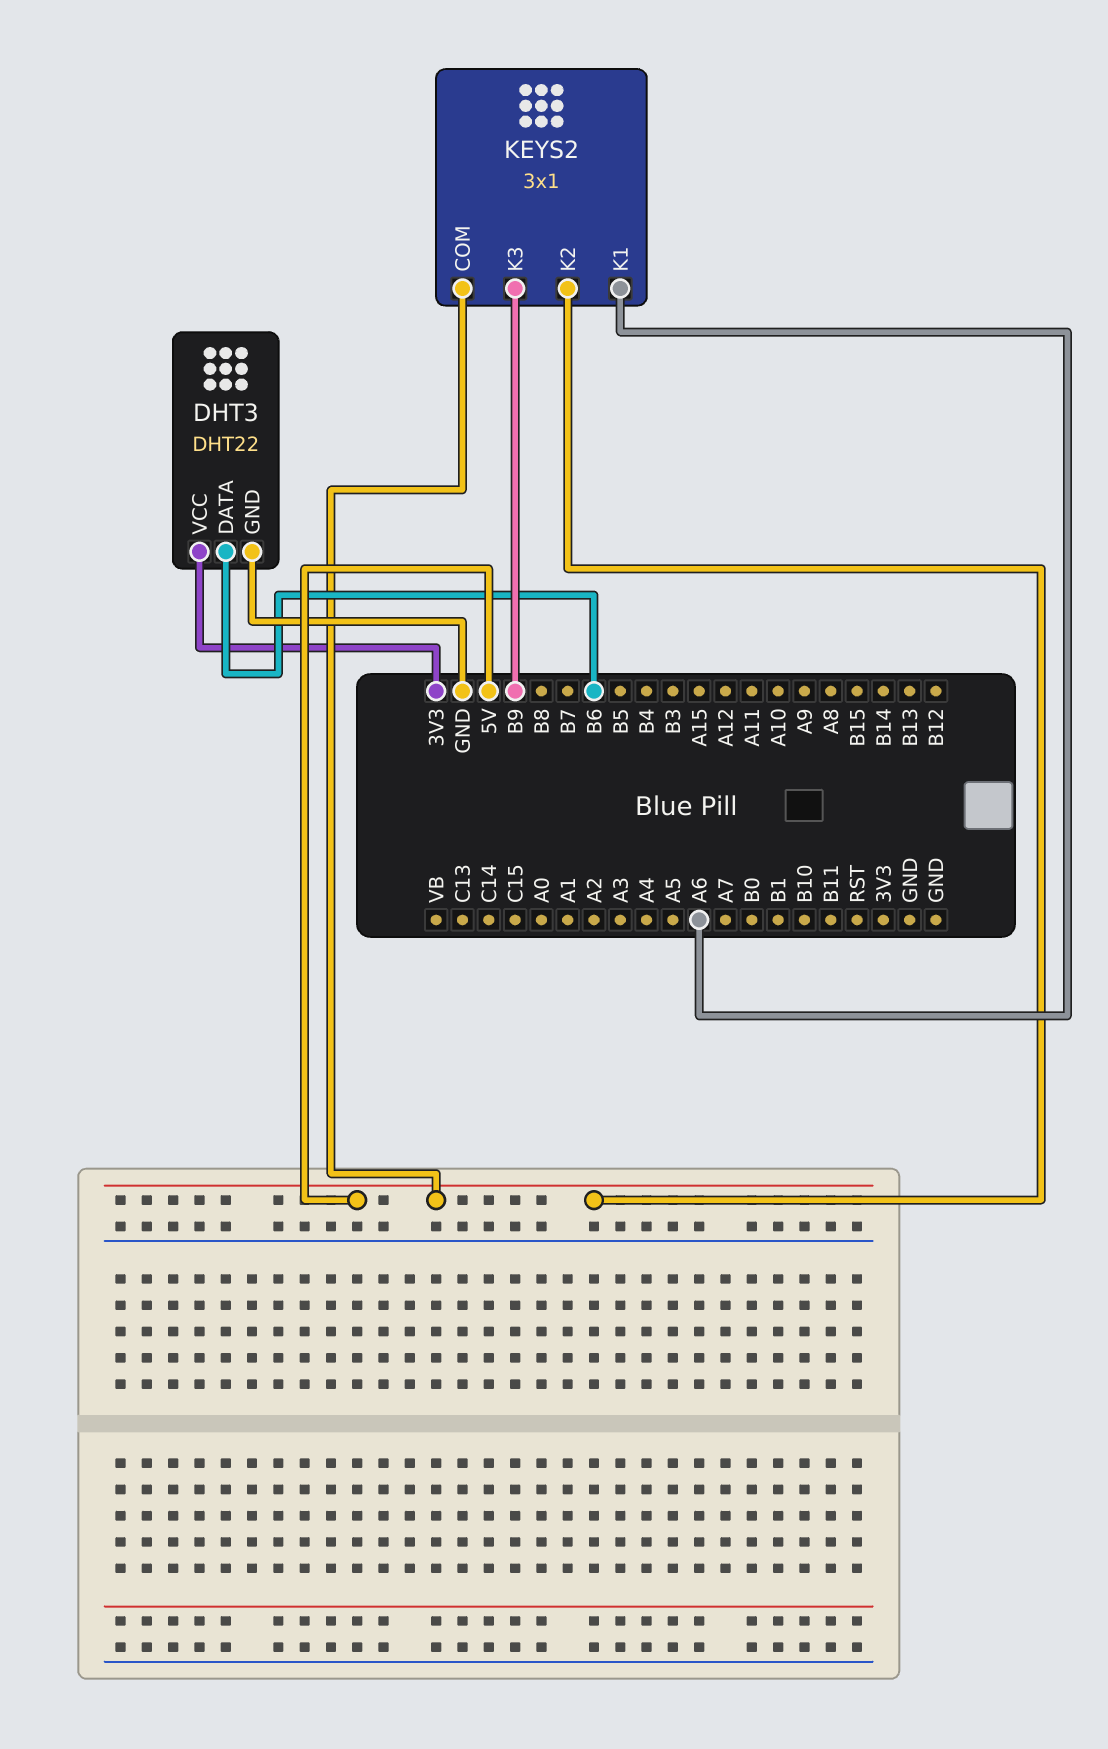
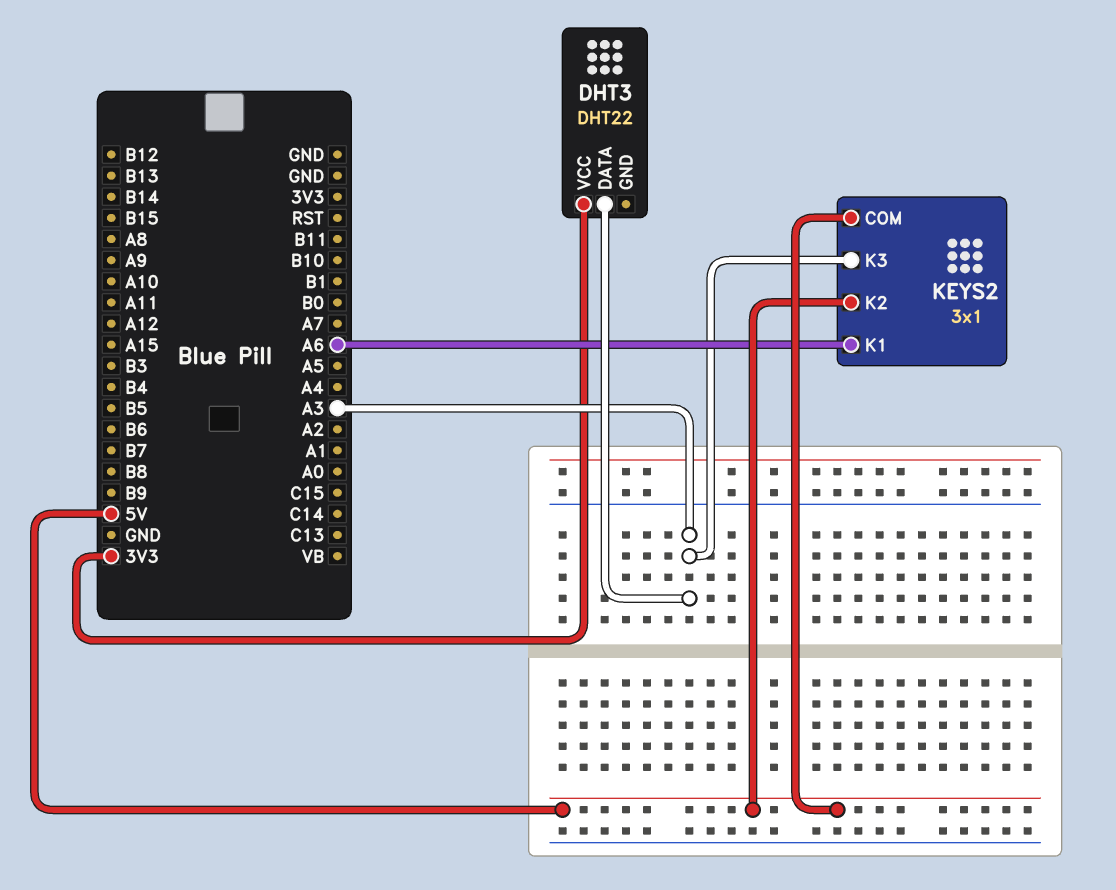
DHT3 pin DATA: B6 -> A3
DHT3 pin GND: GND -> none
KEYS2 pin K3: B9 -> A3

